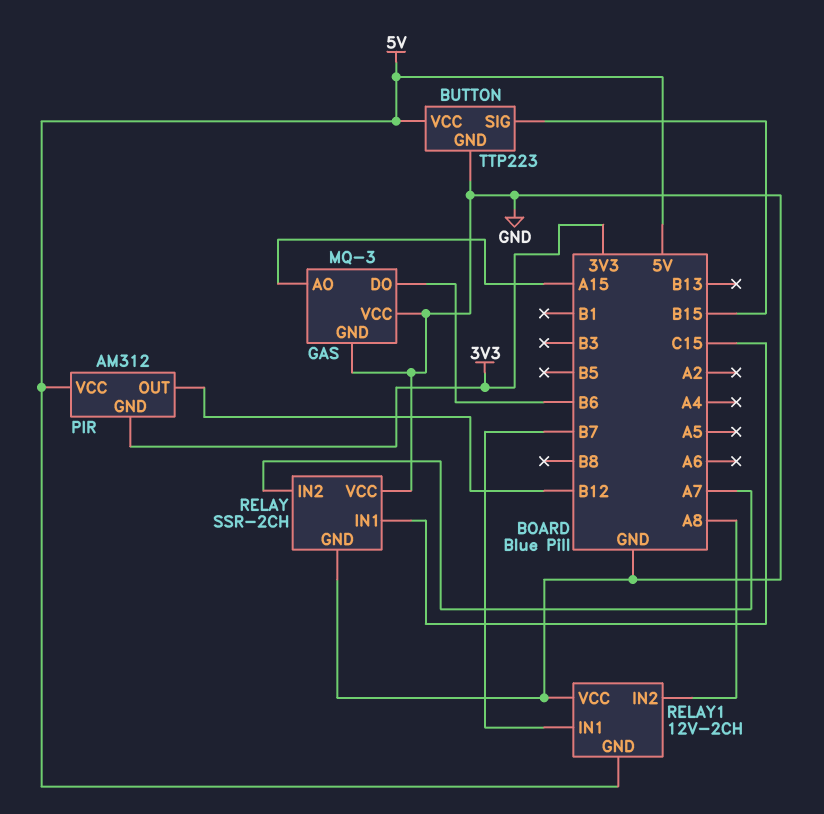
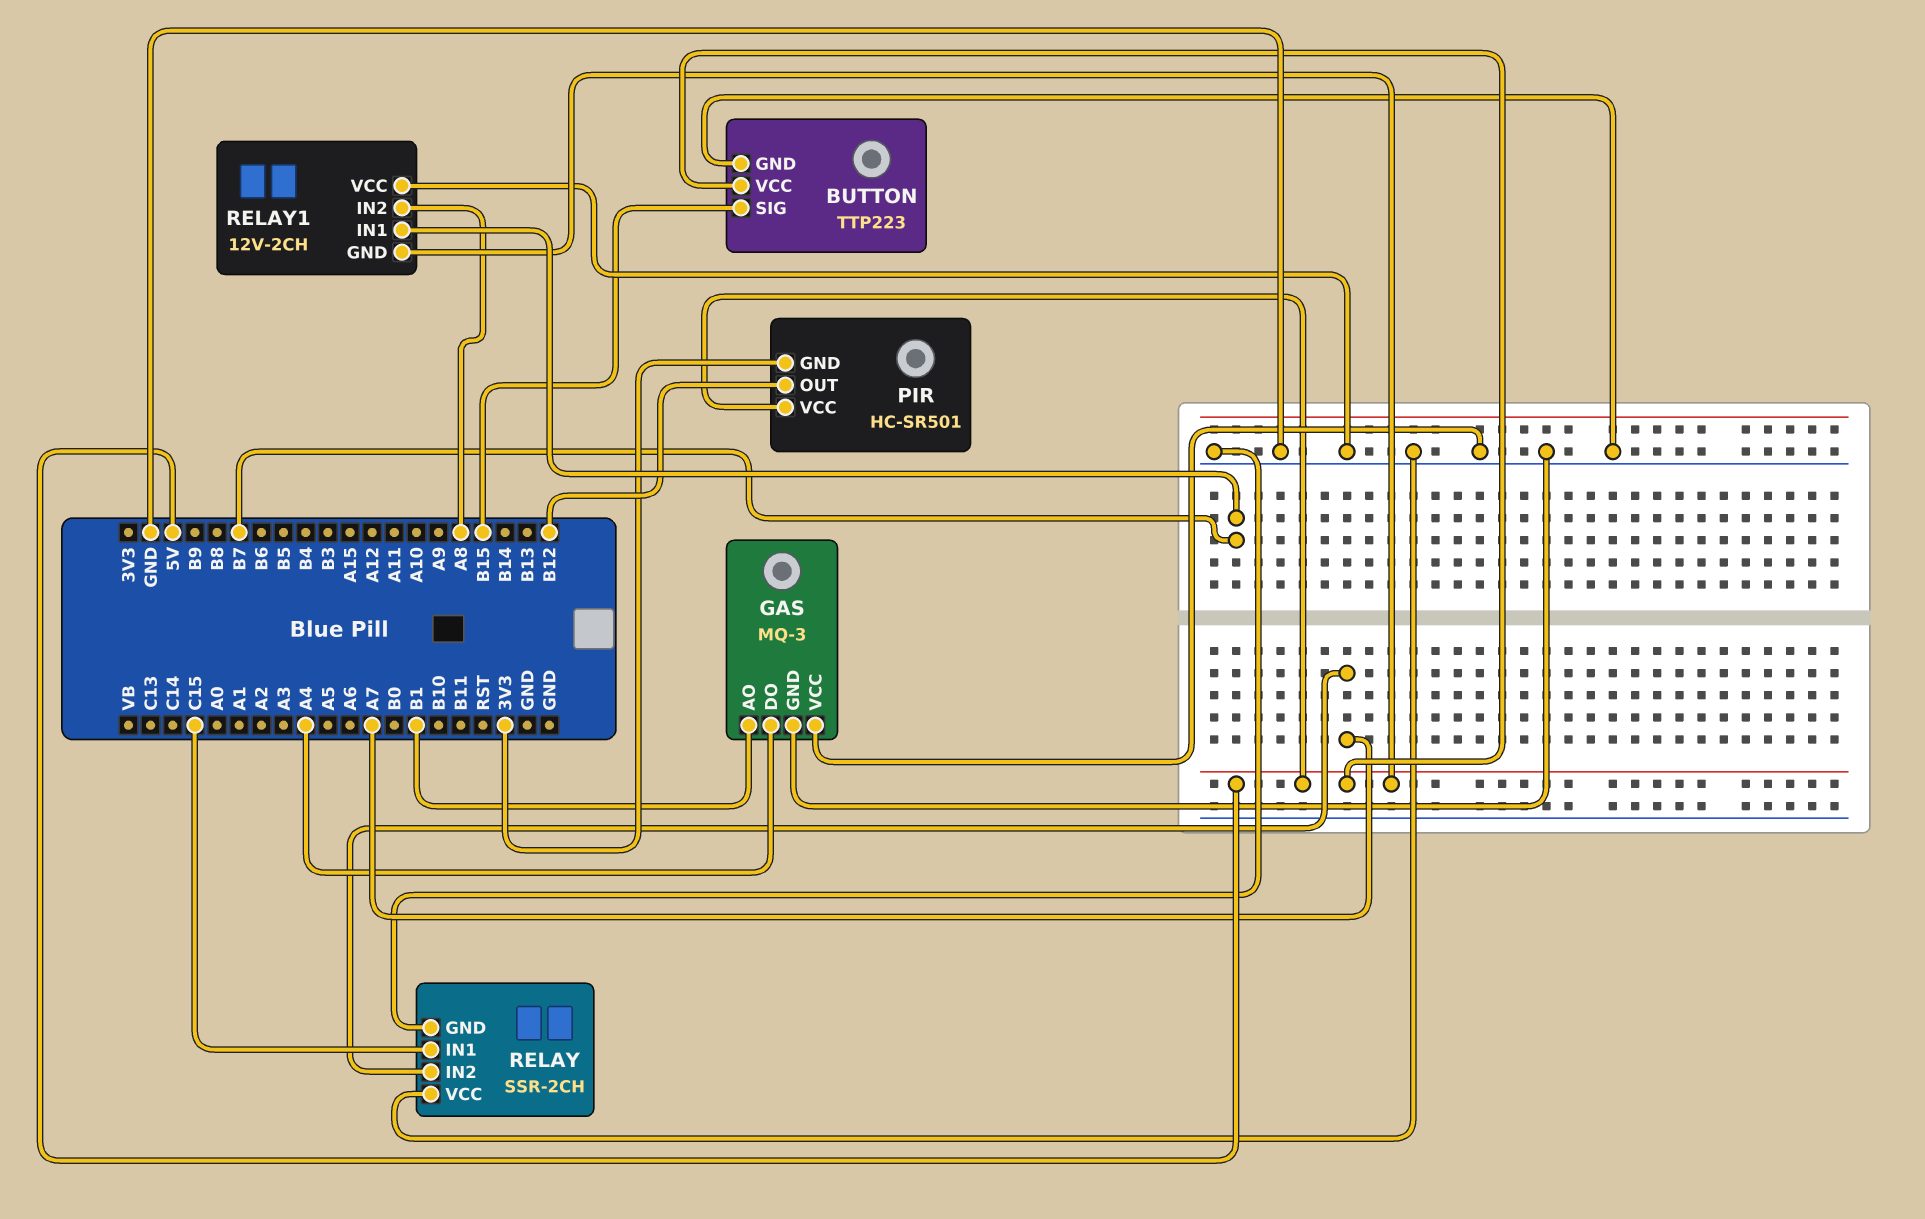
GAS pin AO: A15 -> B1
GAS pin DO: B6 -> A4
PIR: AM312 -> HC-SR501

